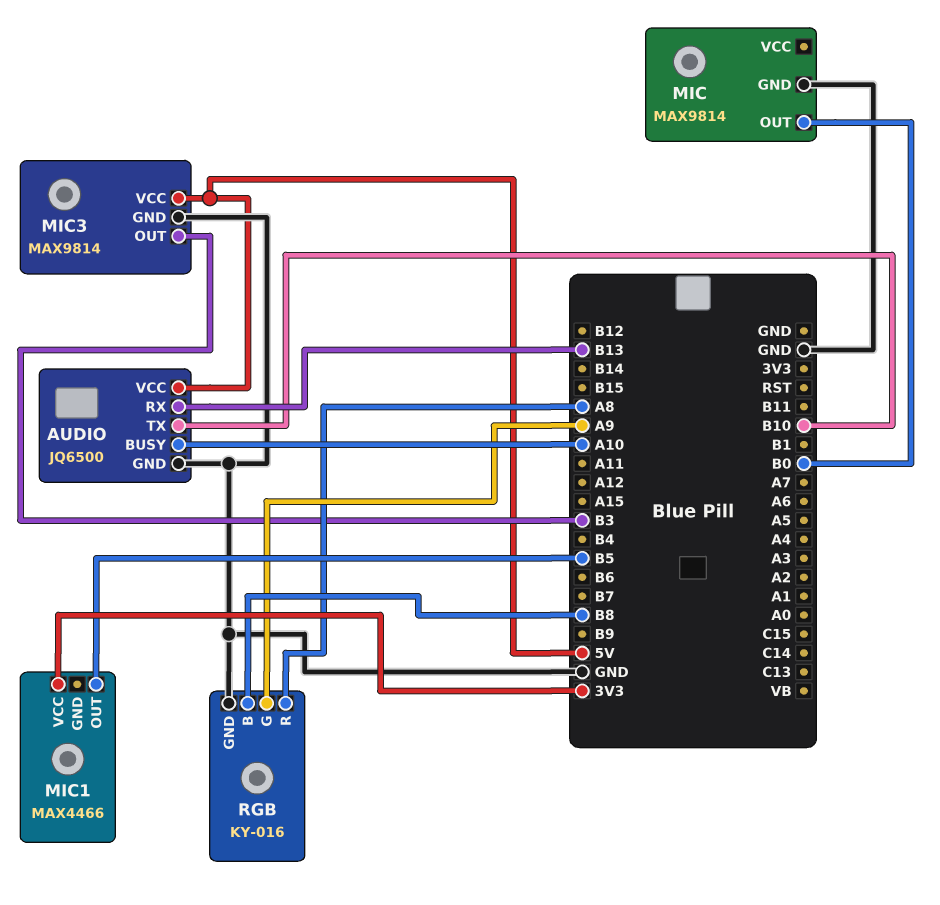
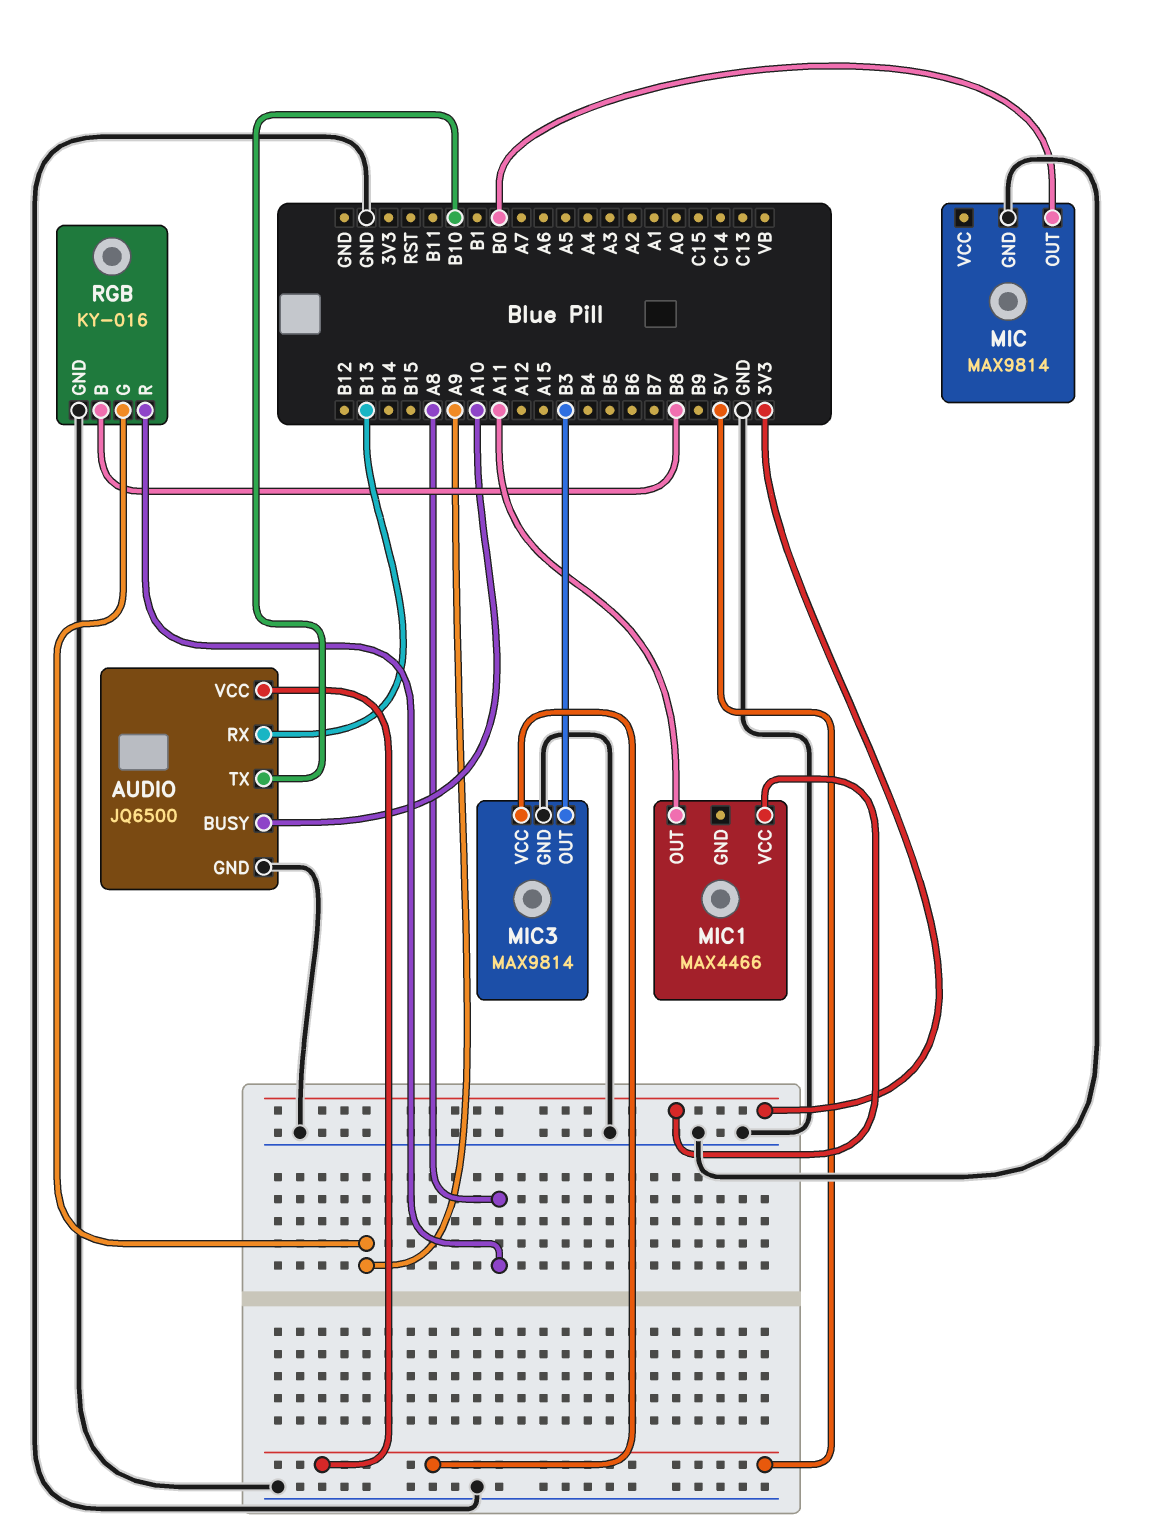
MIC1 pin OUT: B5 -> A11

